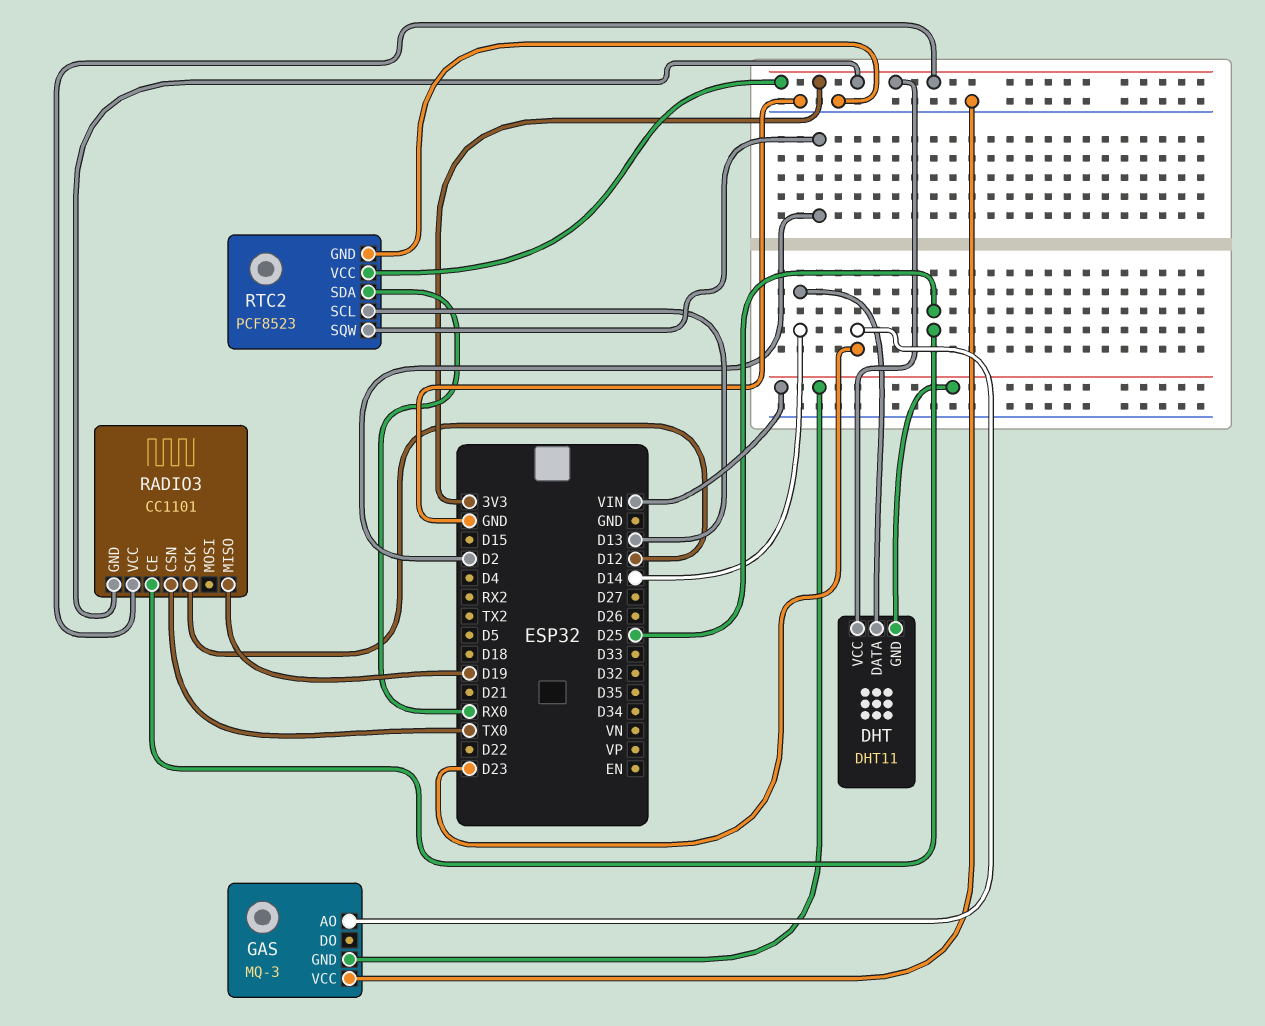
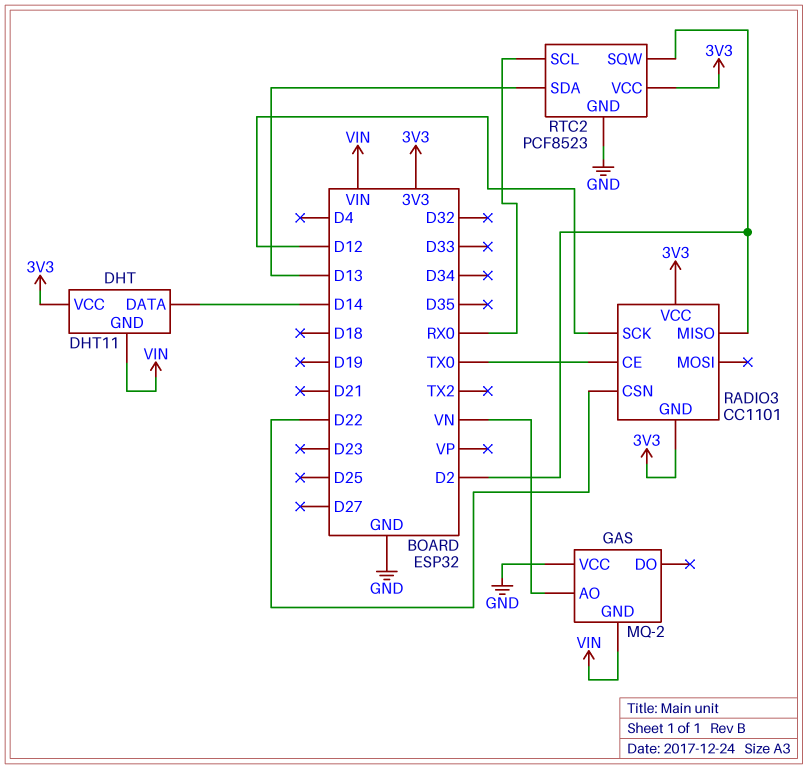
GAS: MQ-3 -> MQ-2
GAS pin AO: D23 -> VN
RADIO3 pin CE: D25 -> TX0
RADIO3 pin CSN: TX0 -> D22
RADIO3 pin MISO: D19 -> D2
RTC2 pin SCL: D13 -> RX0
RTC2 pin SDA: RX0 -> D13

